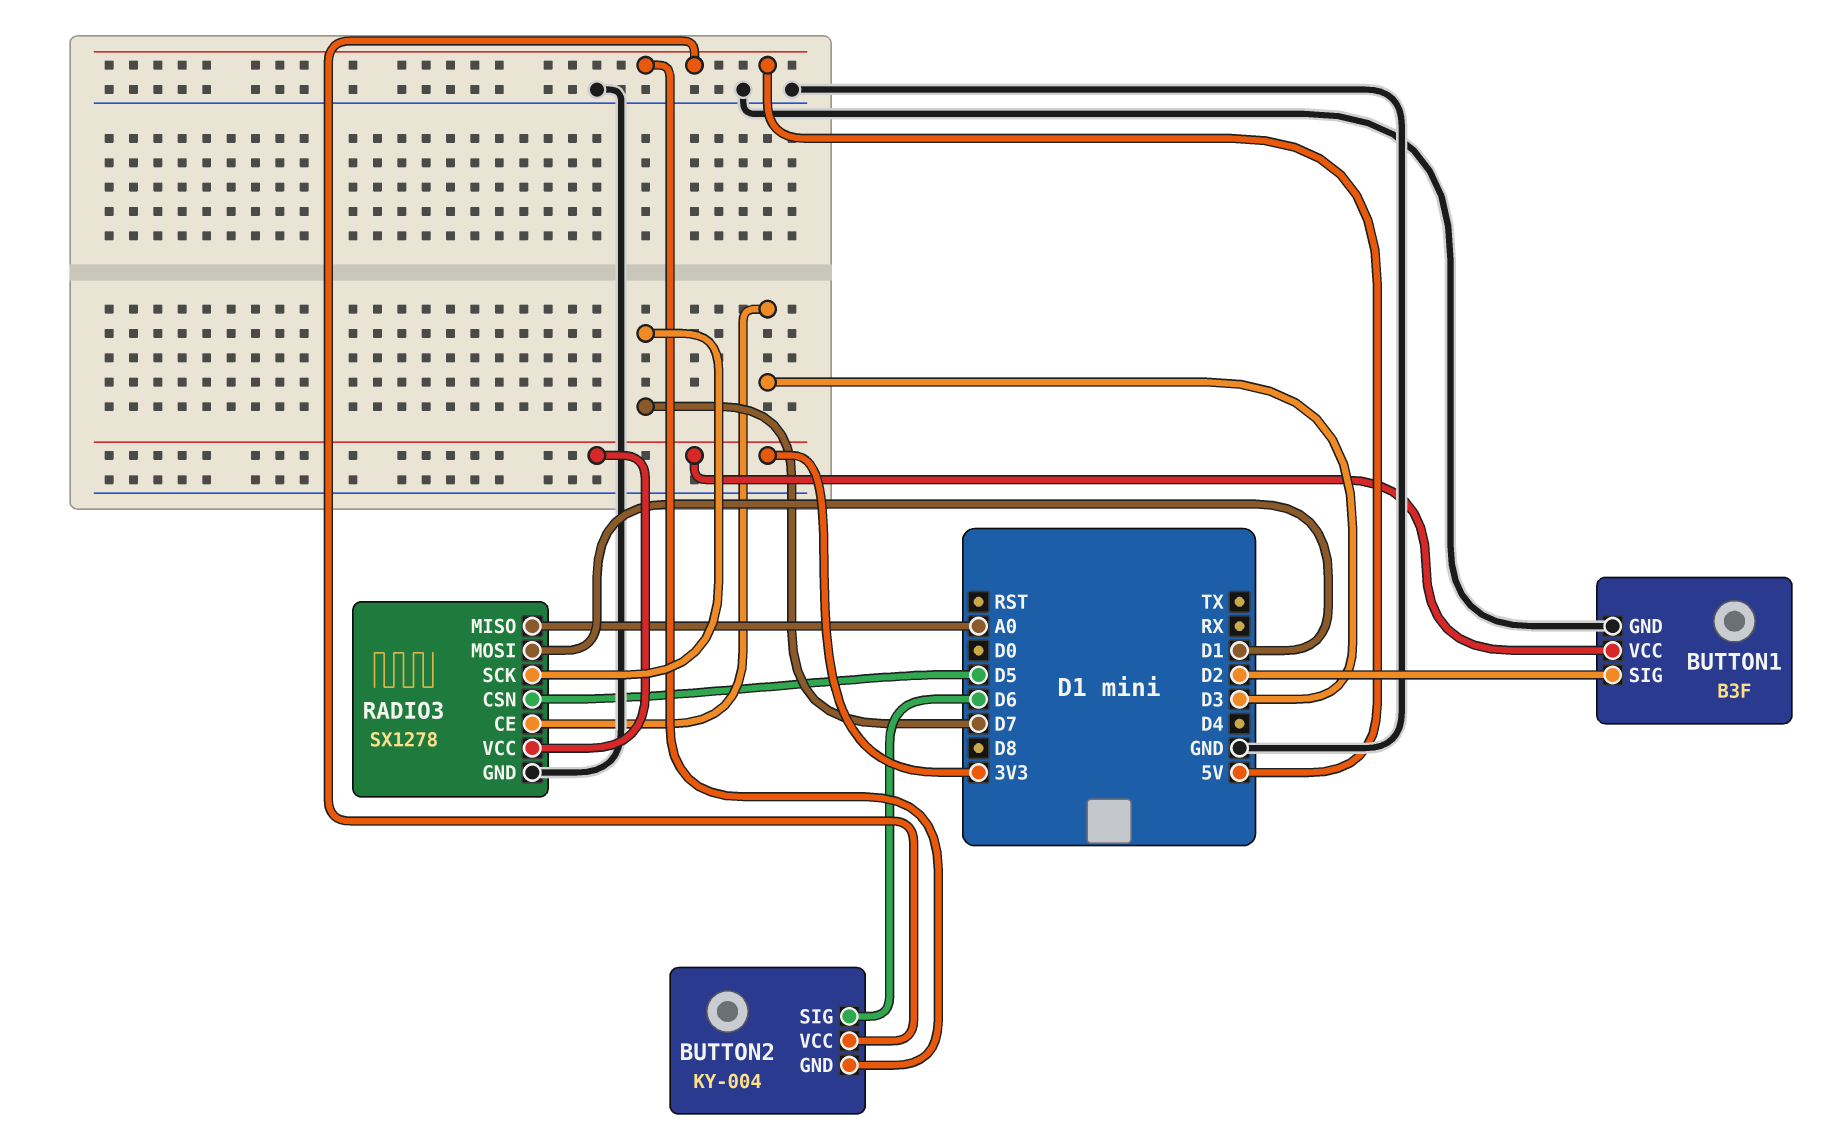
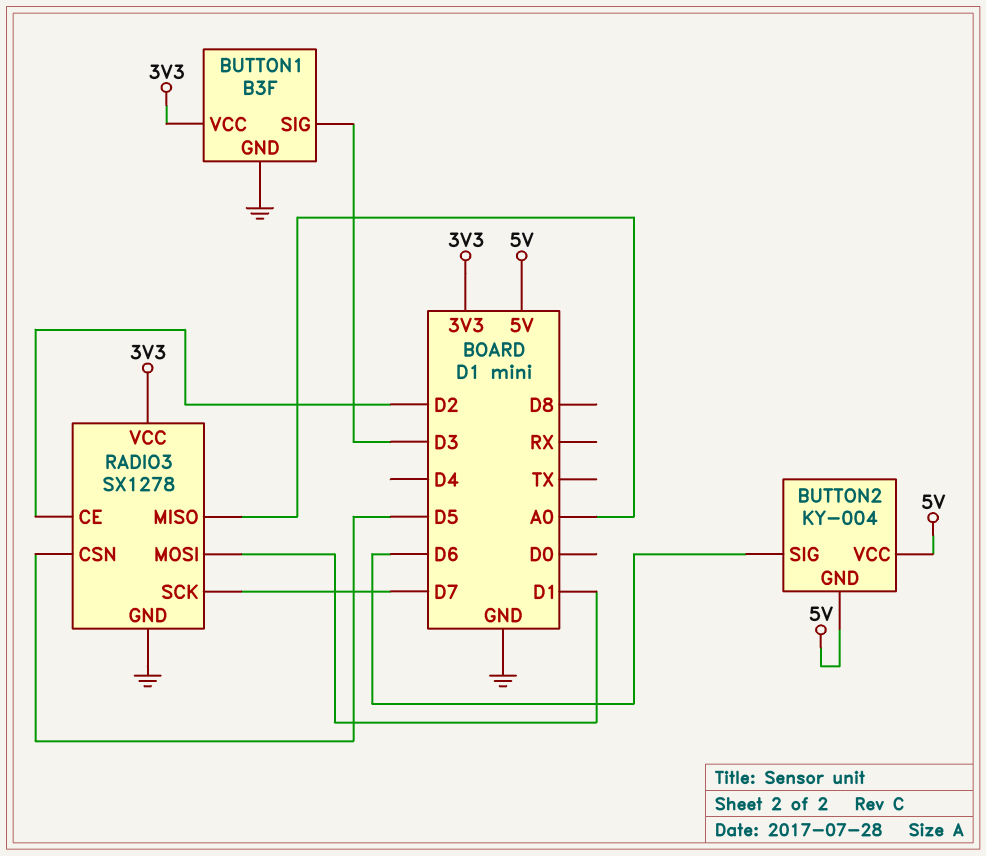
BUTTON1 pin SIG: D2 -> D3
RADIO3 pin CE: D3 -> D2

